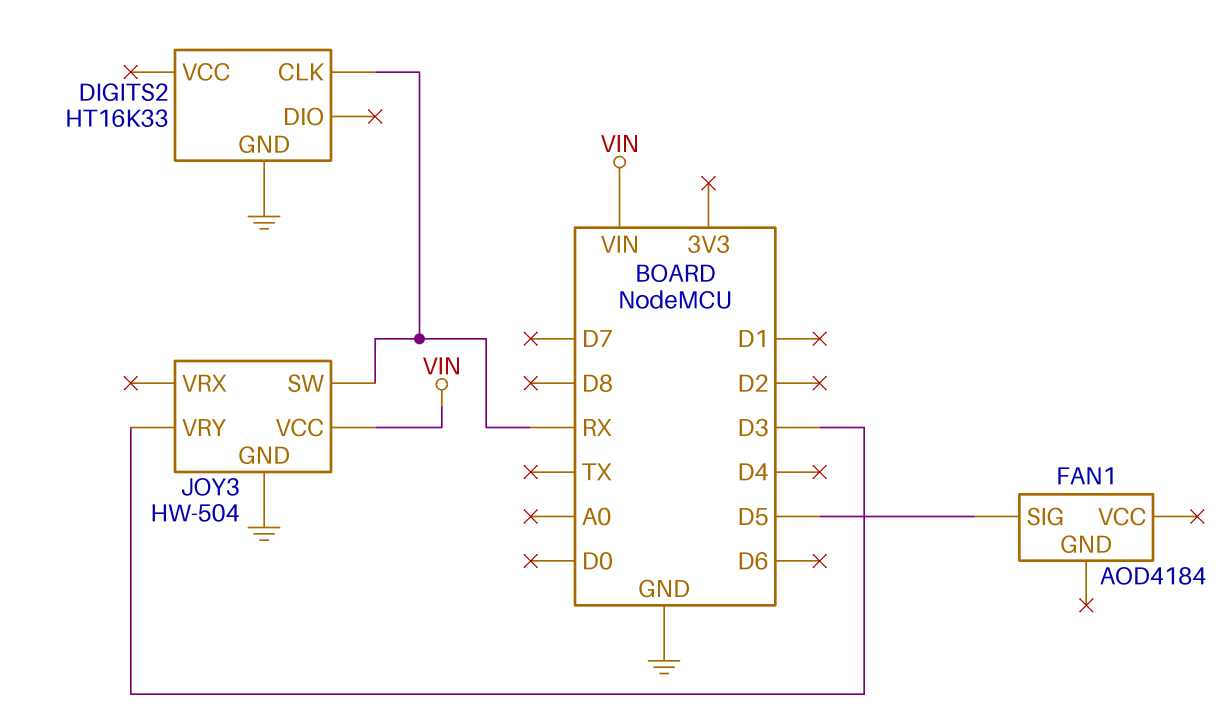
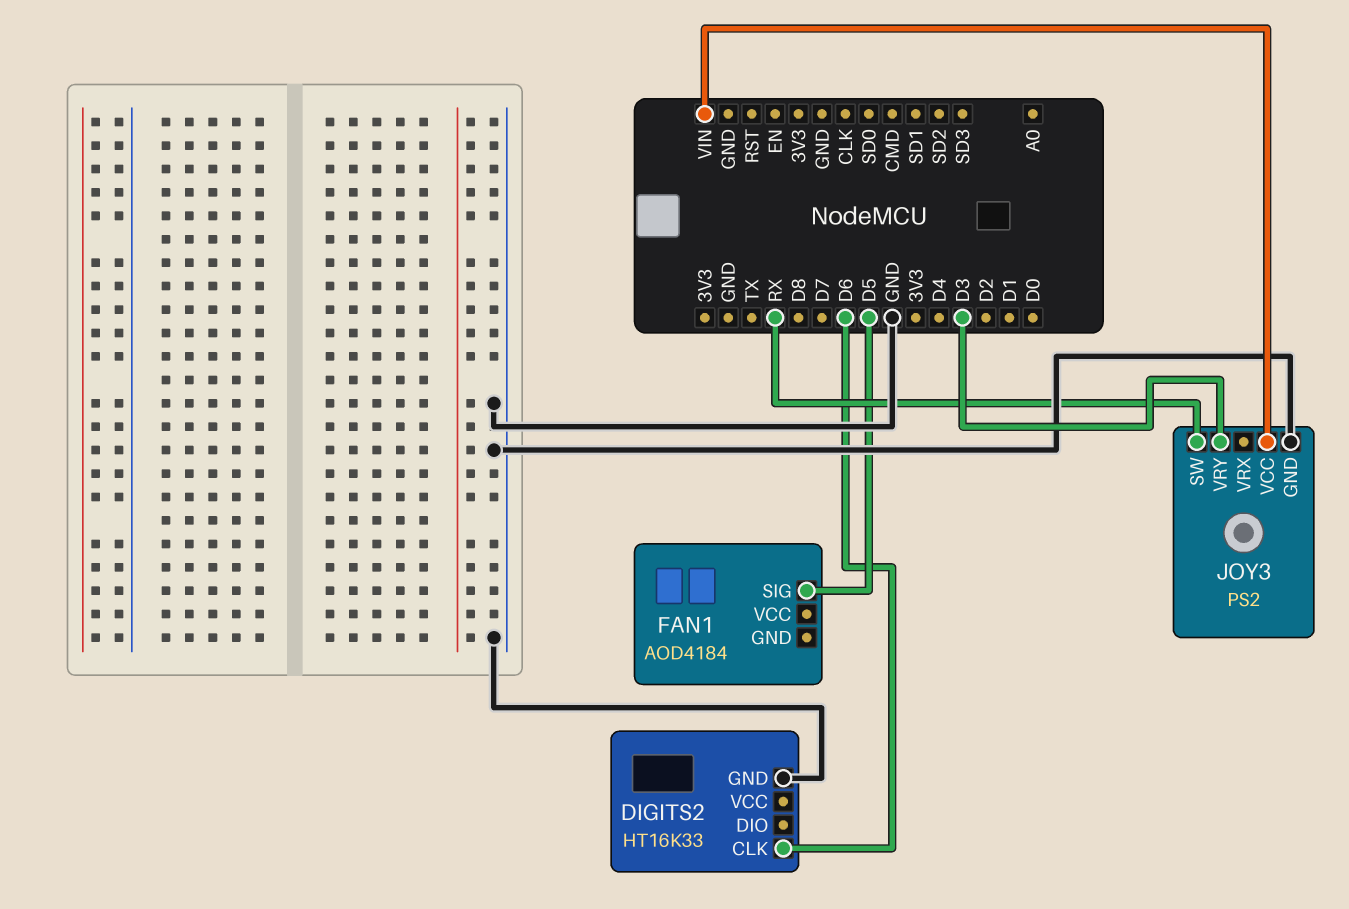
DIGITS2 pin CLK: RX -> D6
JOY3: HW-504 -> PS2

